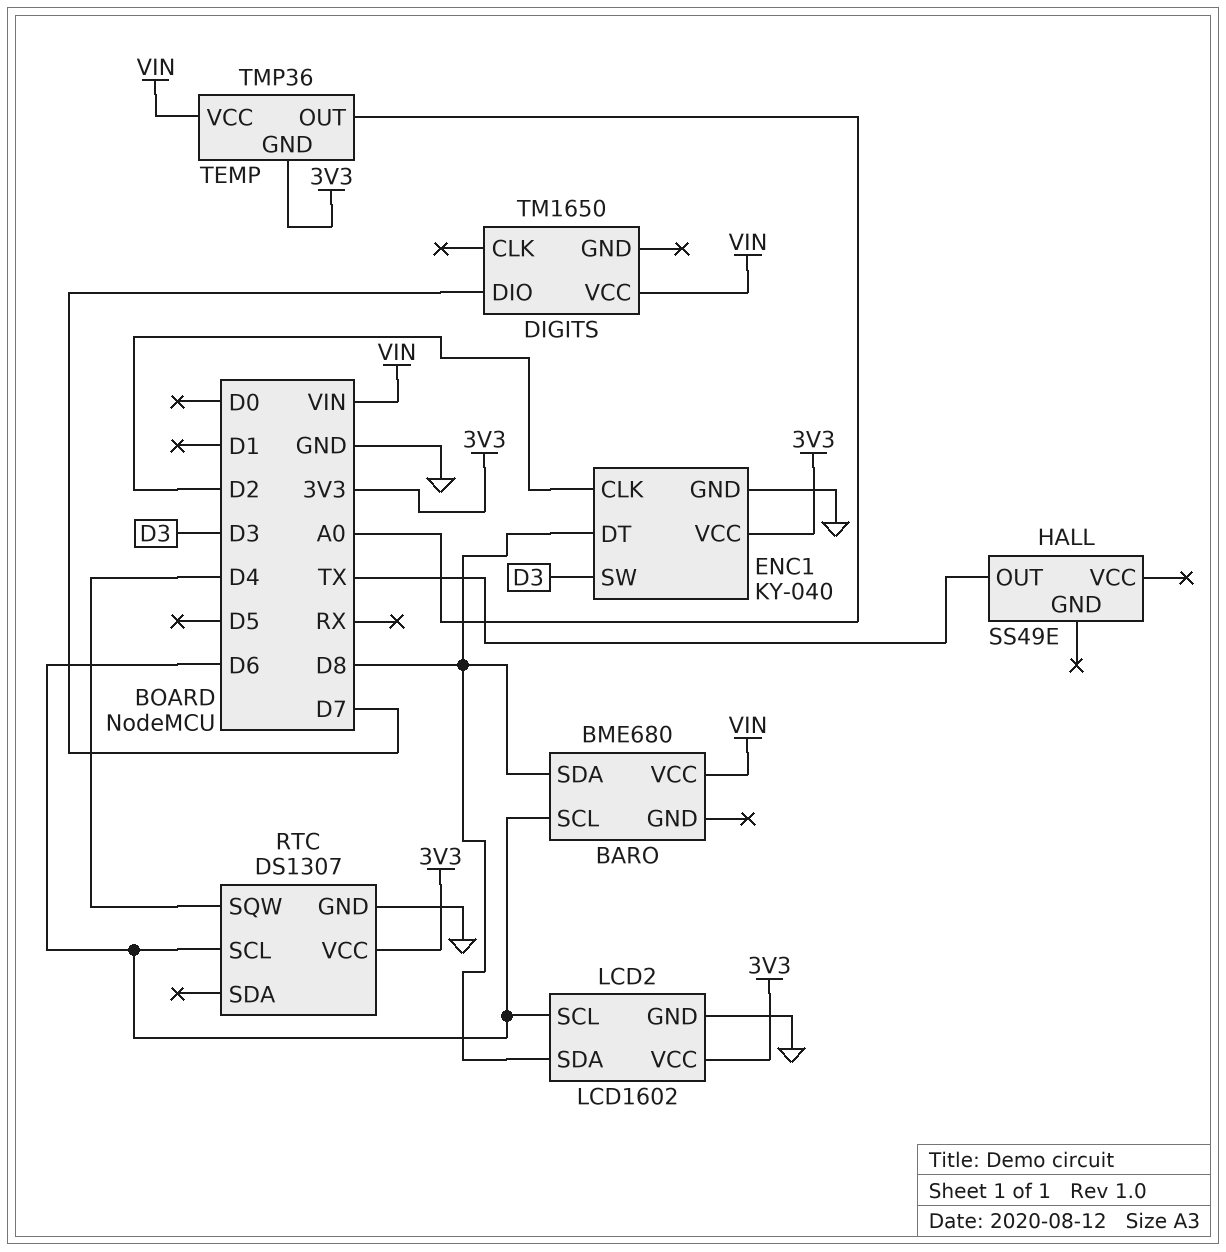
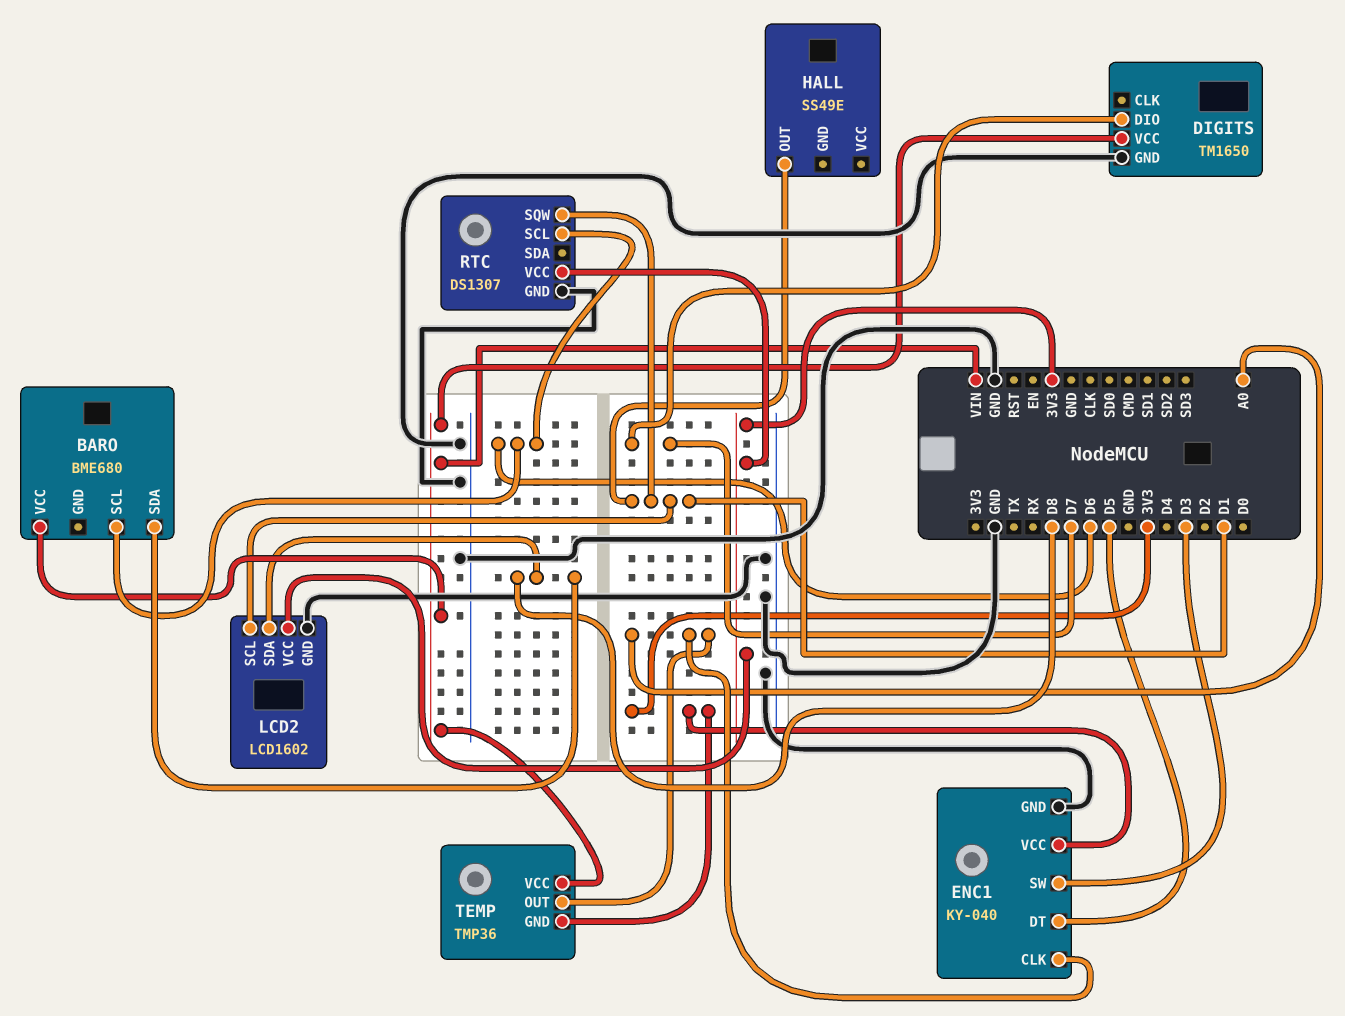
DIGITS pin GND: none -> GND
ENC1 pin CLK: D2 -> A0
ENC1 pin DT: D8 -> D5
HALL pin OUT: TX -> D1
LCD2 pin SCL: D6 -> D1
RTC pin SQW: D4 -> D1

